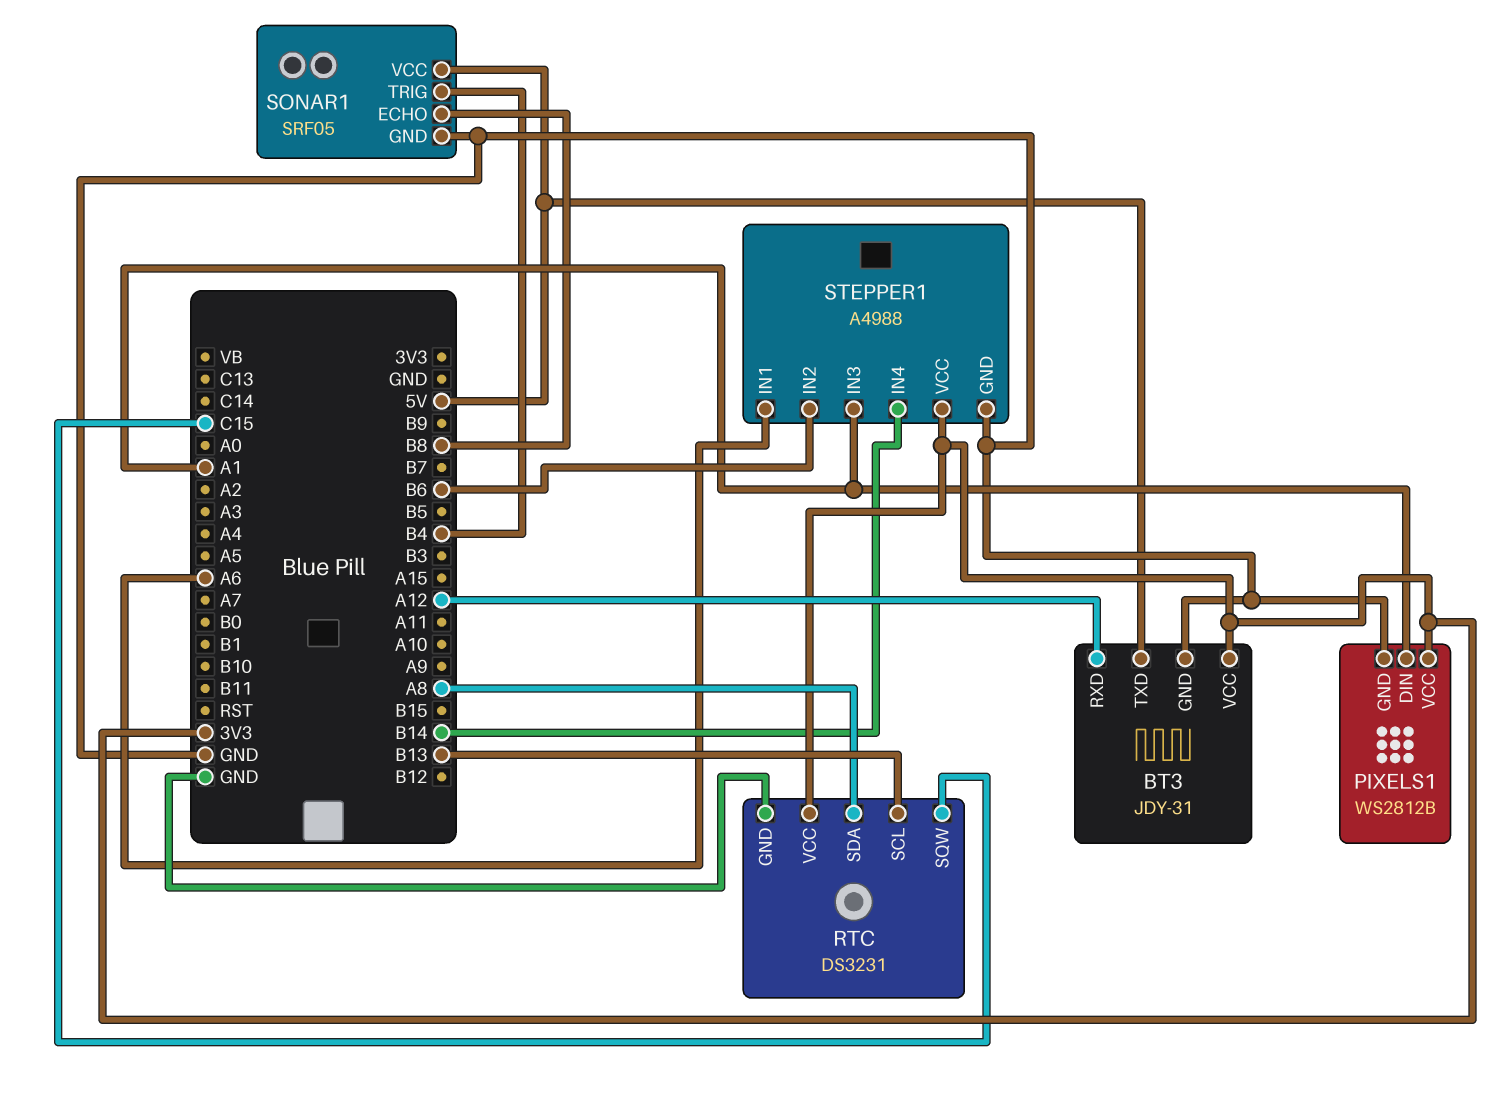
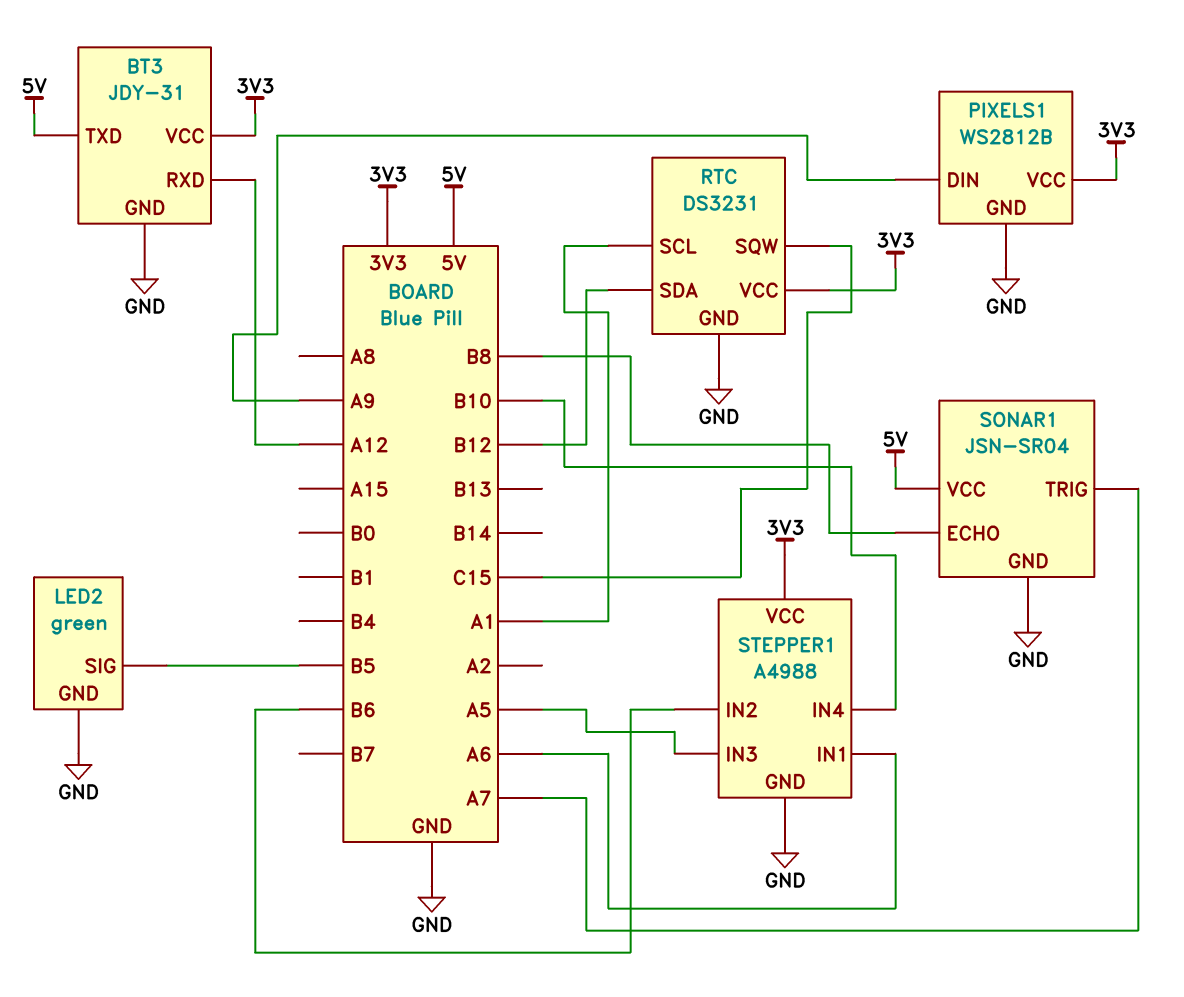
LED2: none -> green
LED2 pin GND: none -> GND
LED2 pin SIG: none -> B5
PIXELS1 pin DIN: A1 -> A9
RTC pin SCL: B13 -> A1
RTC pin SDA: A8 -> B12
SONAR1: SRF05 -> JSN-SR04
SONAR1 pin TRIG: B4 -> A7
STEPPER1 pin IN3: A1 -> A5
STEPPER1 pin IN4: B14 -> B10

